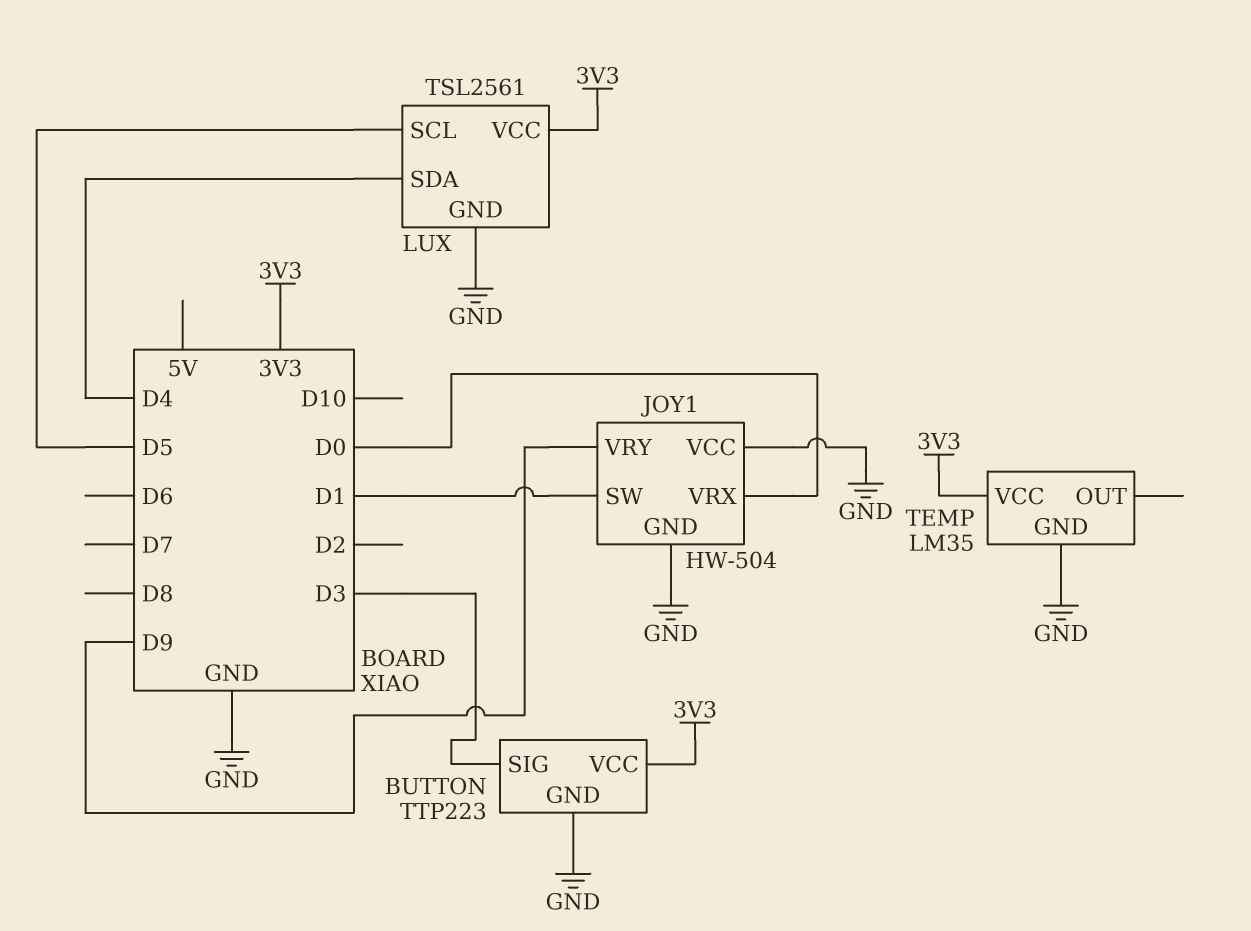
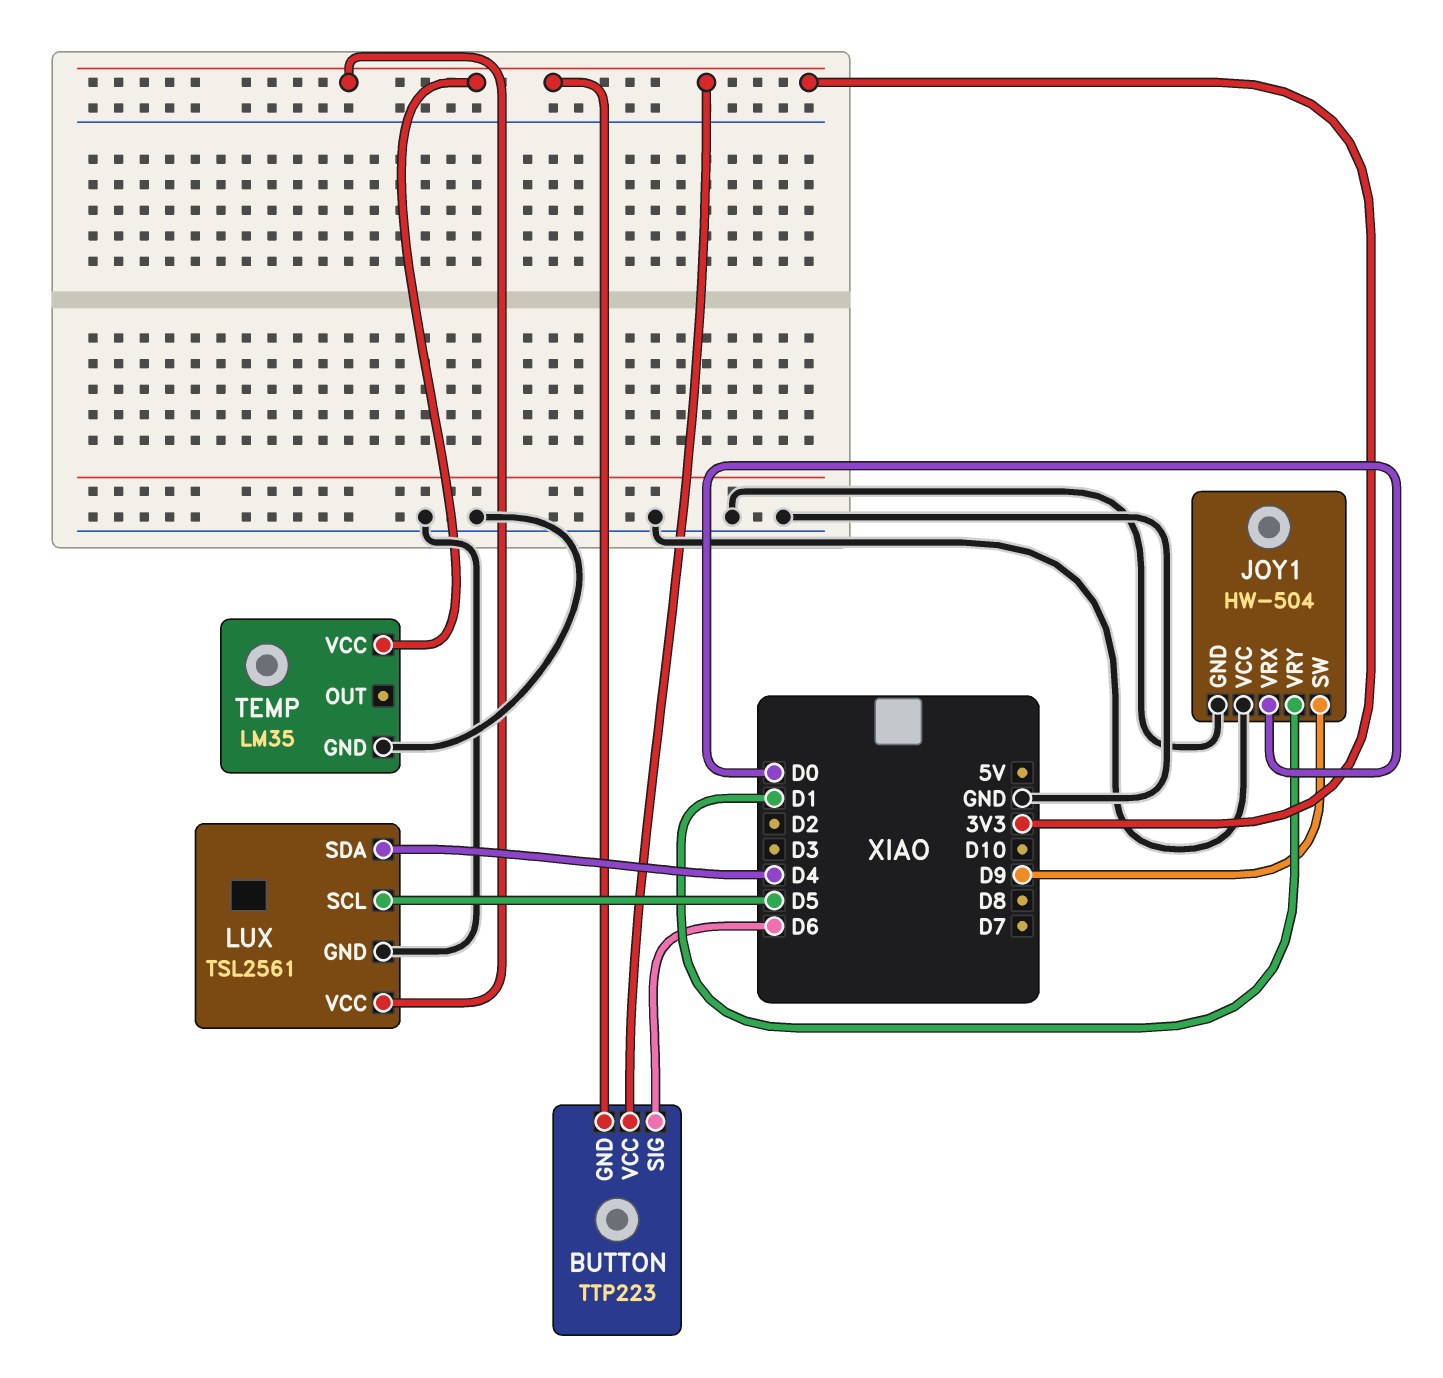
BUTTON pin GND: GND -> 3V3
BUTTON pin SIG: D3 -> D6
JOY1 pin SW: D1 -> D9
JOY1 pin VRY: D9 -> D1

